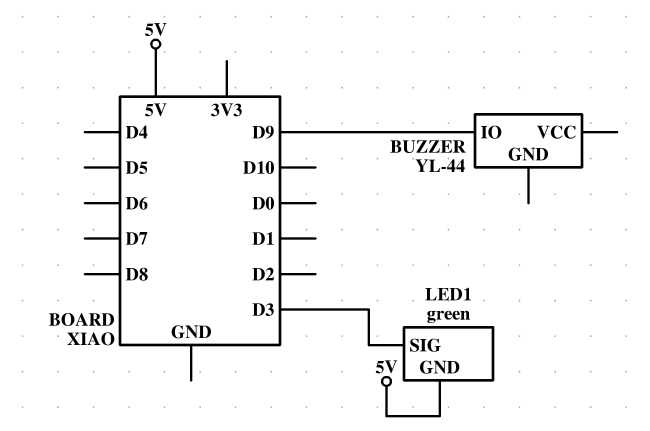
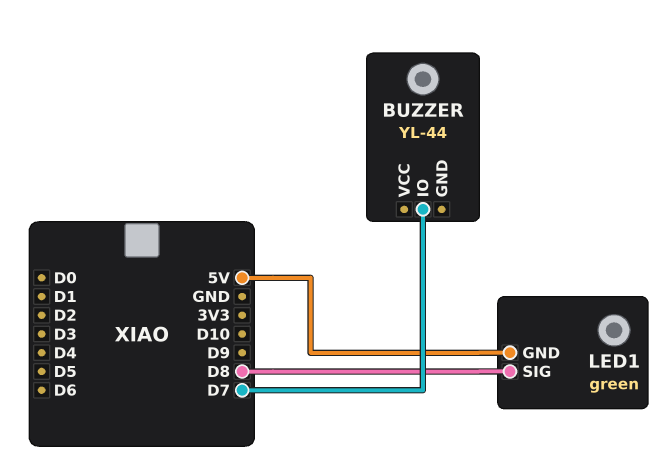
BUZZER pin IO: D9 -> D7
LED1 pin SIG: D3 -> D8

